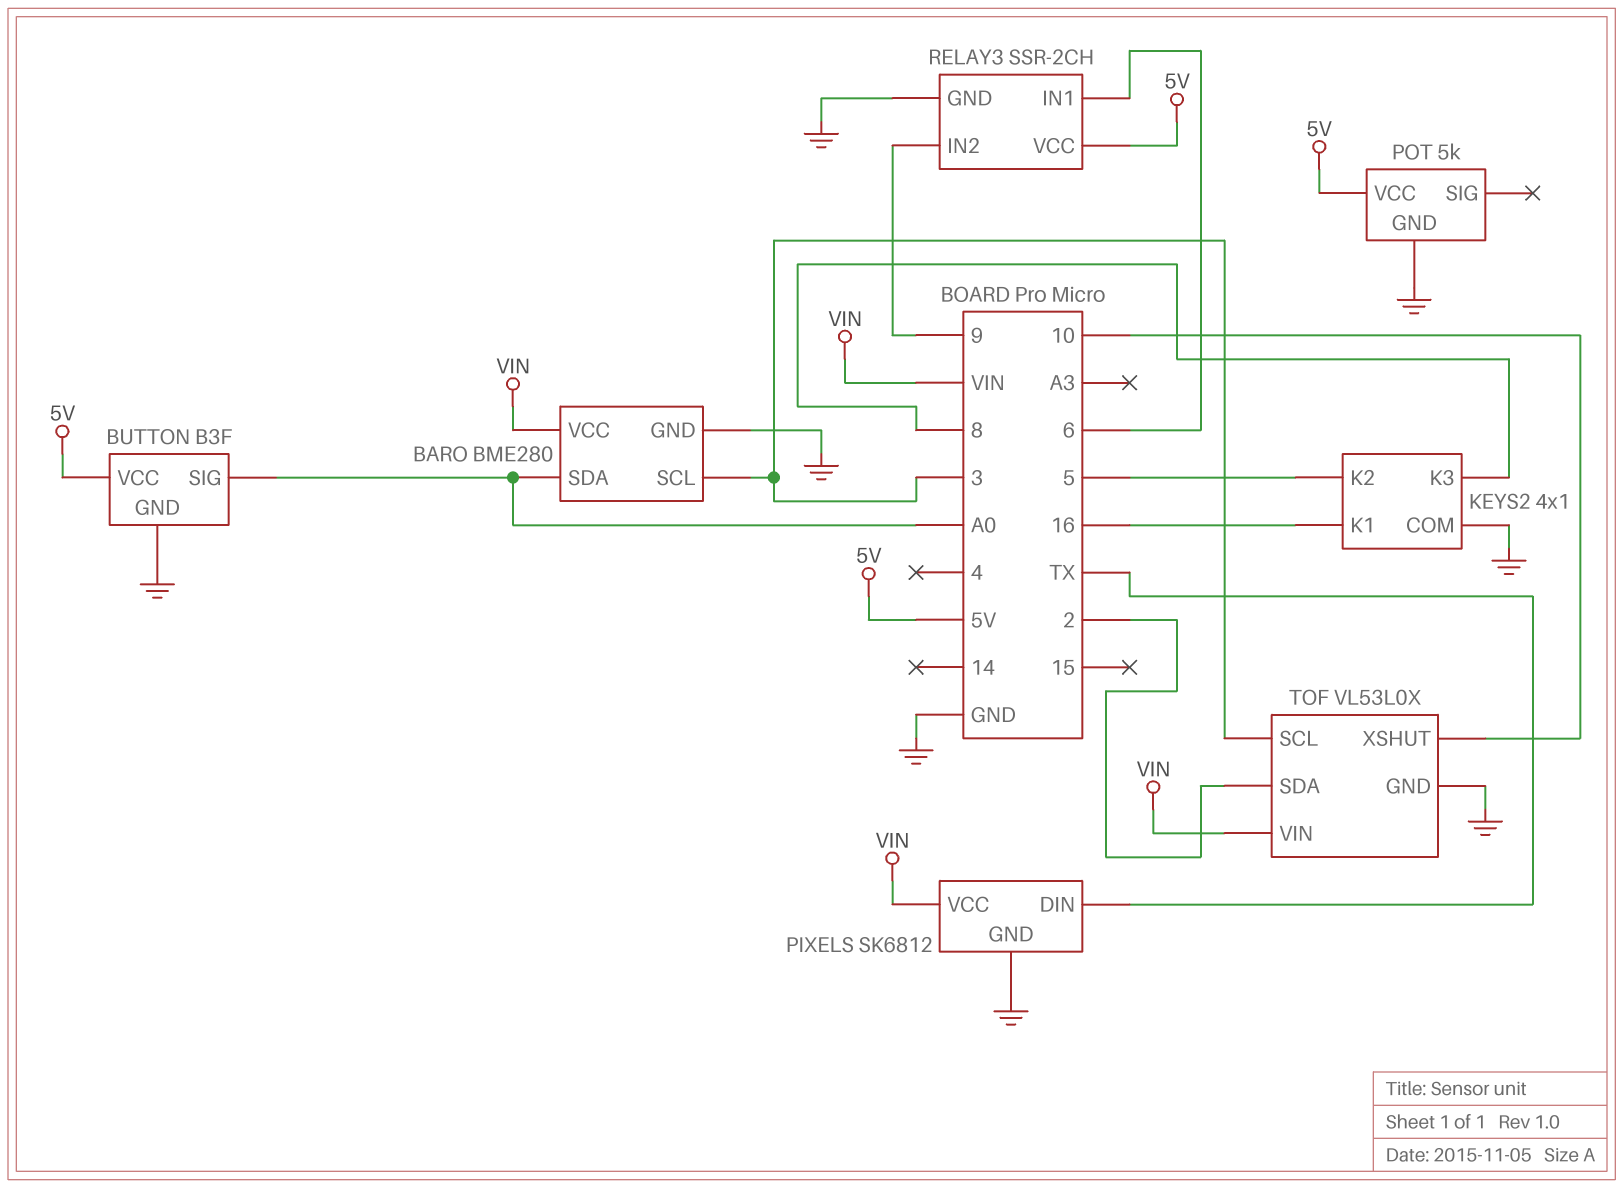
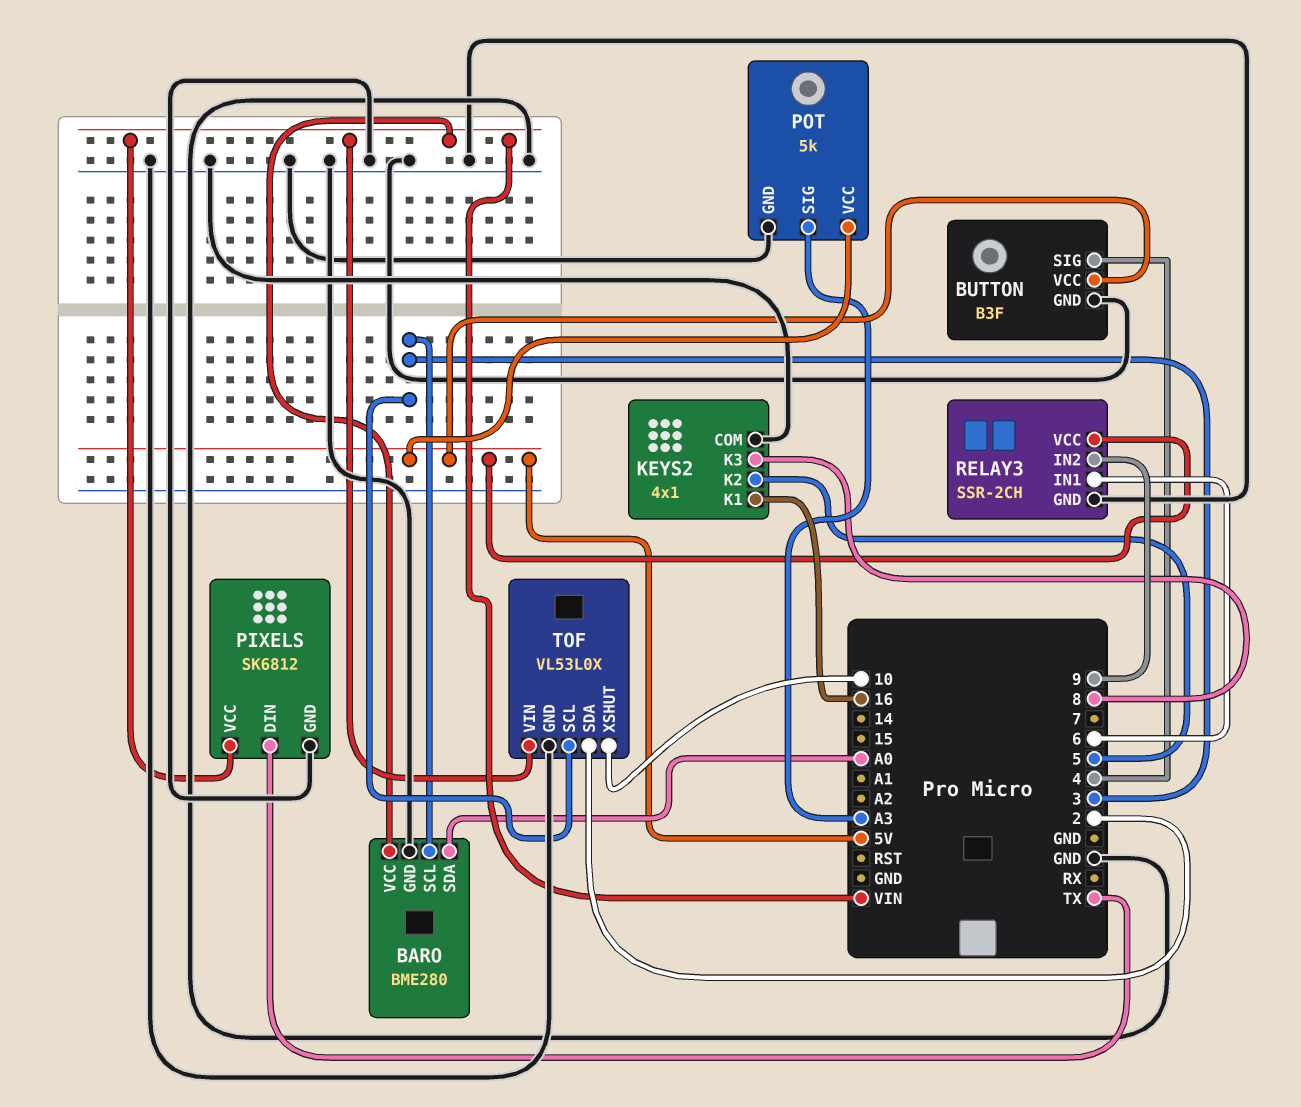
BUTTON pin SIG: A0 -> 4
POT pin SIG: none -> A3

